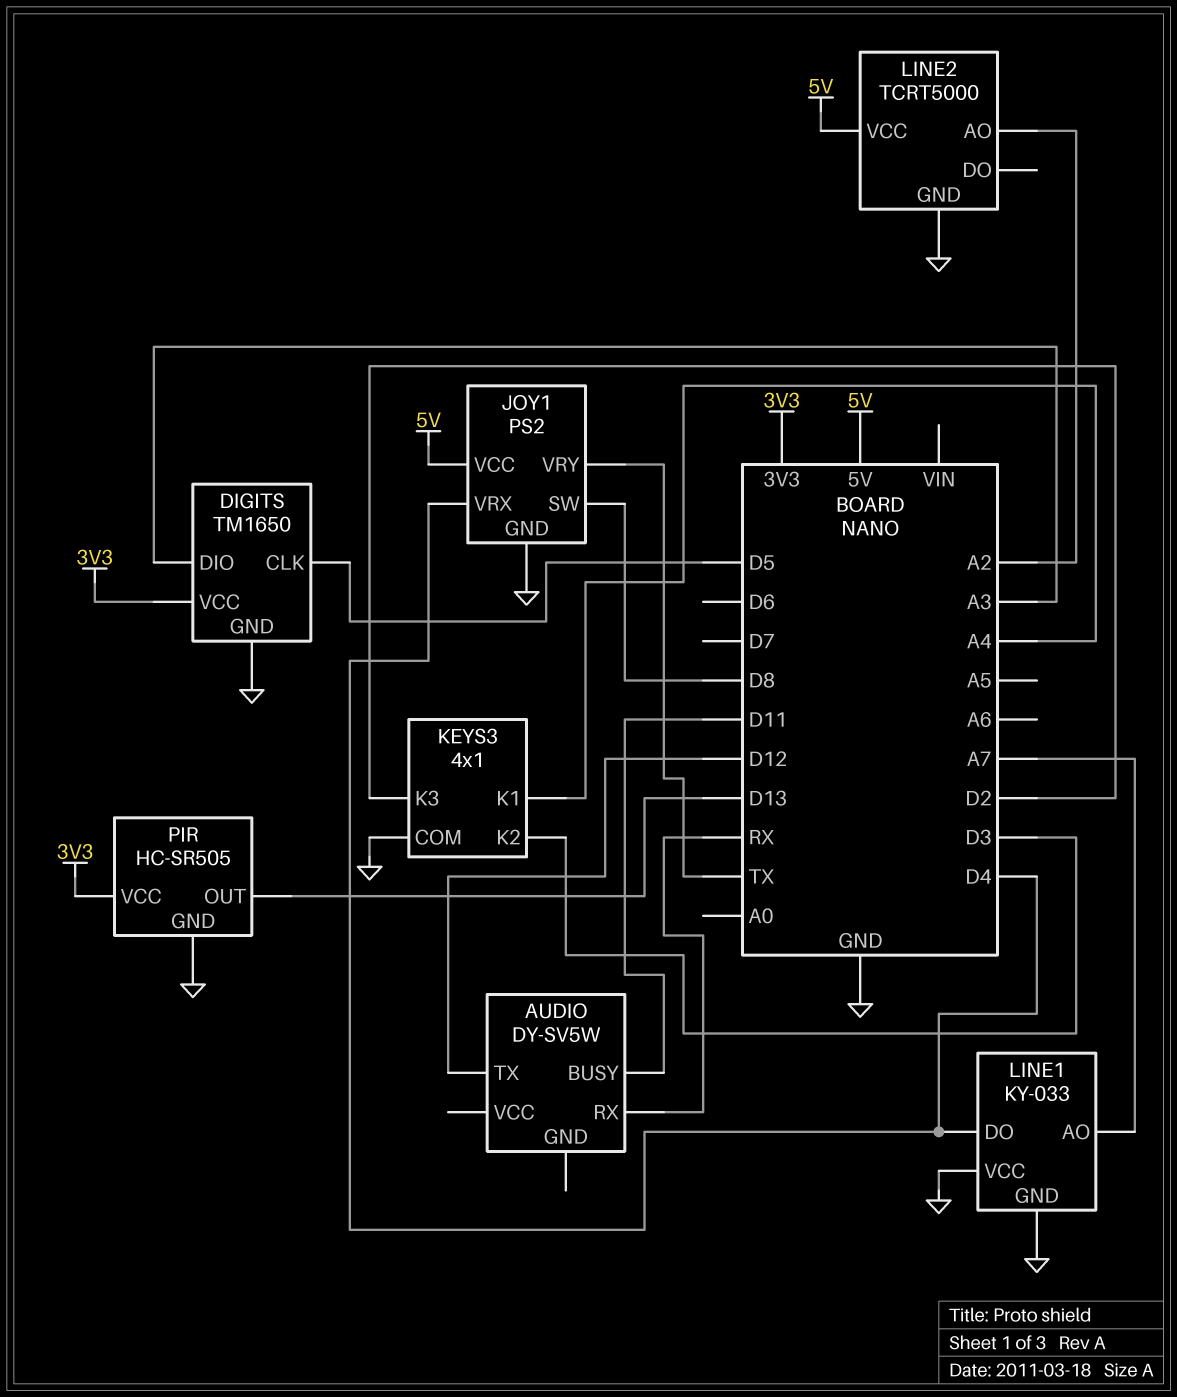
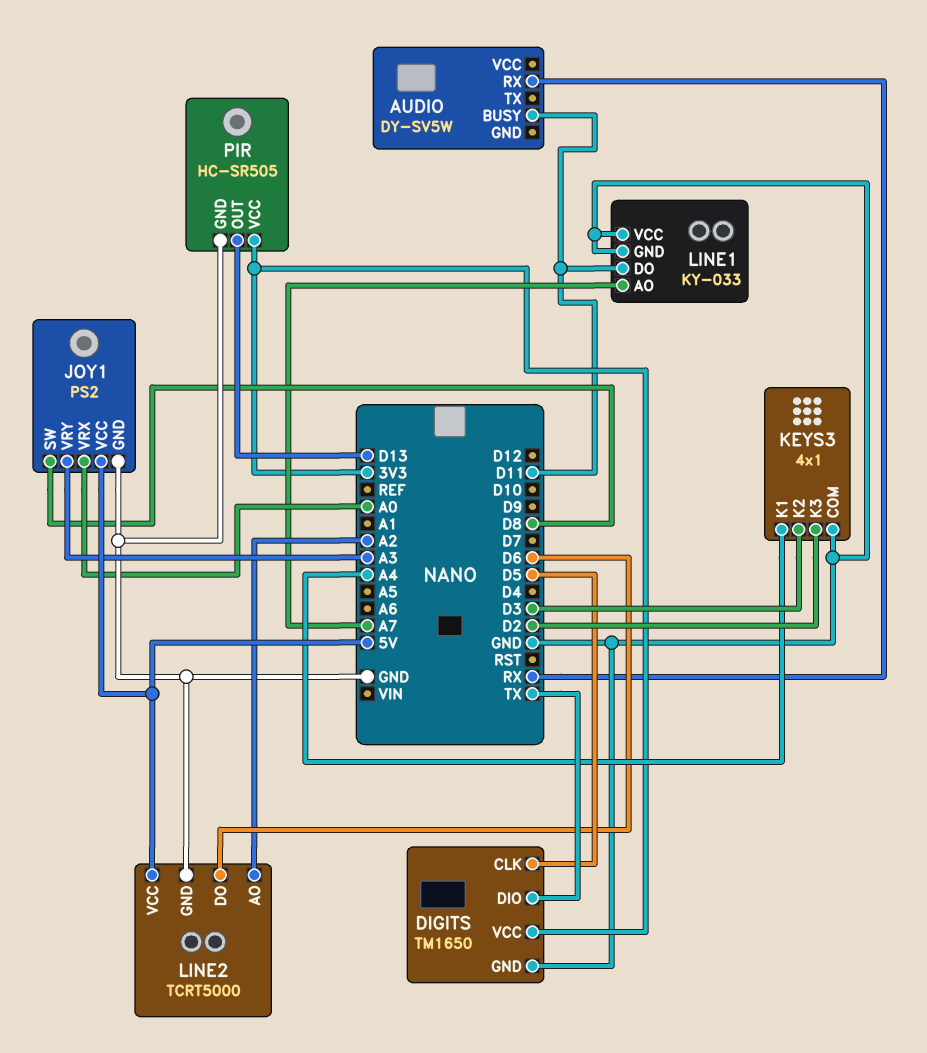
AUDIO pin TX: D12 -> none
DIGITS pin DIO: A3 -> TX
JOY1 pin VRX: D4 -> A0
JOY1 pin VRY: TX -> A3
LINE1 pin DO: D4 -> D11
LINE2 pin DO: none -> D6

